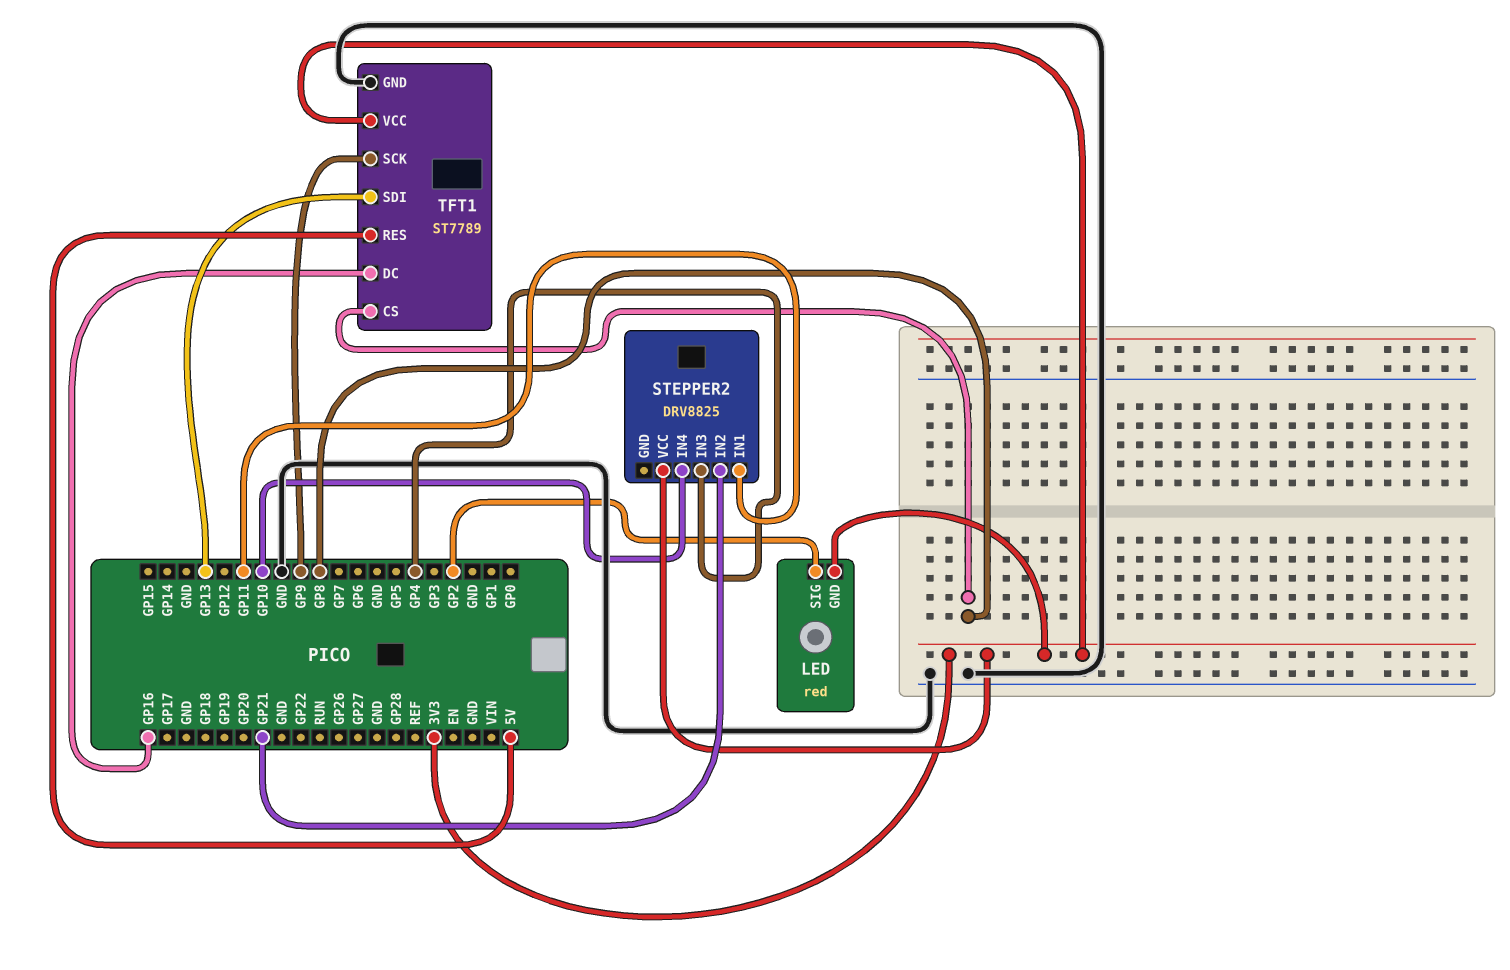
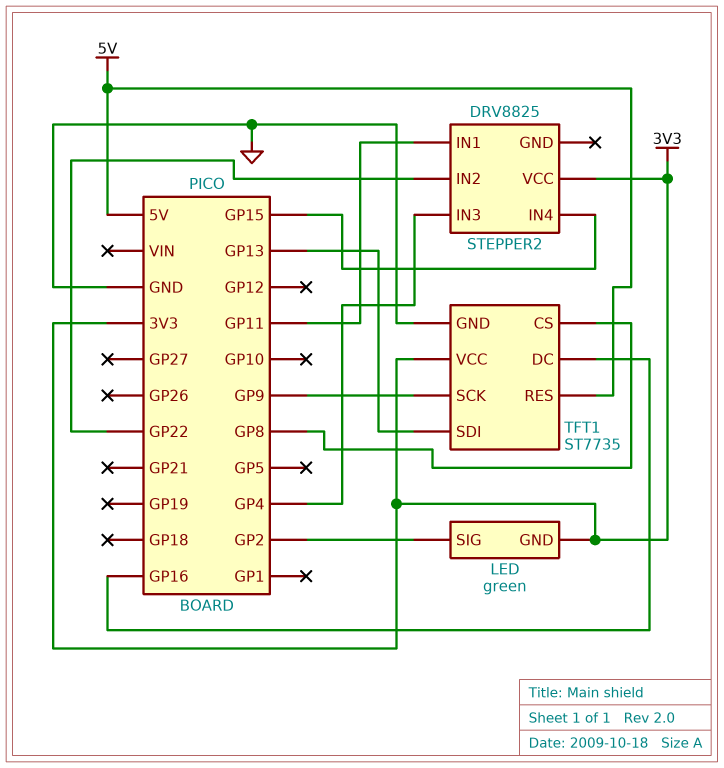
LED: red -> green
STEPPER2 pin IN2: GP21 -> GP22
STEPPER2 pin IN4: GP10 -> GP15
TFT1: ST7789 -> ST7735

